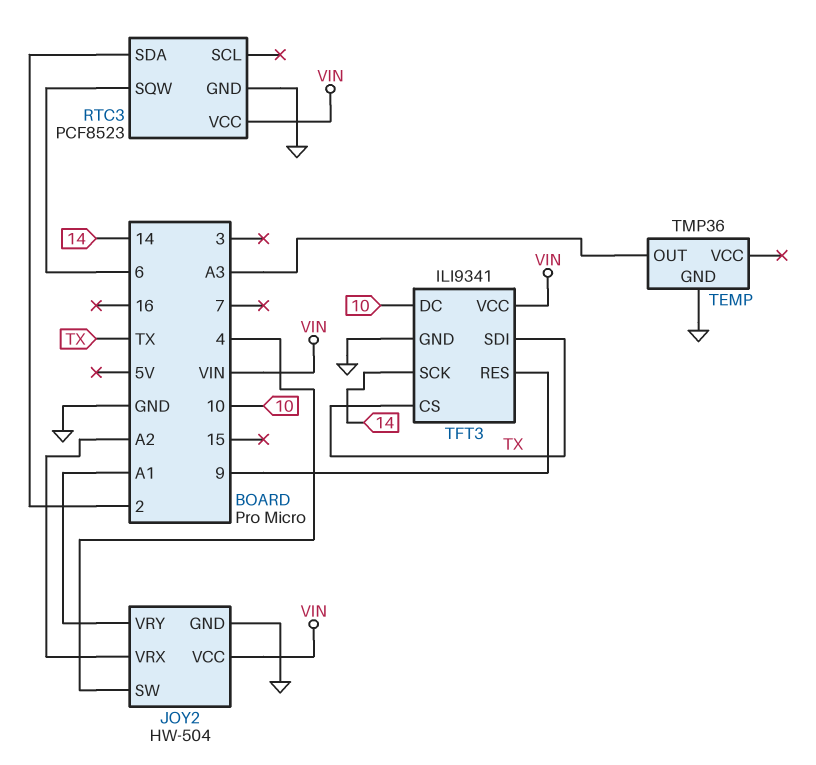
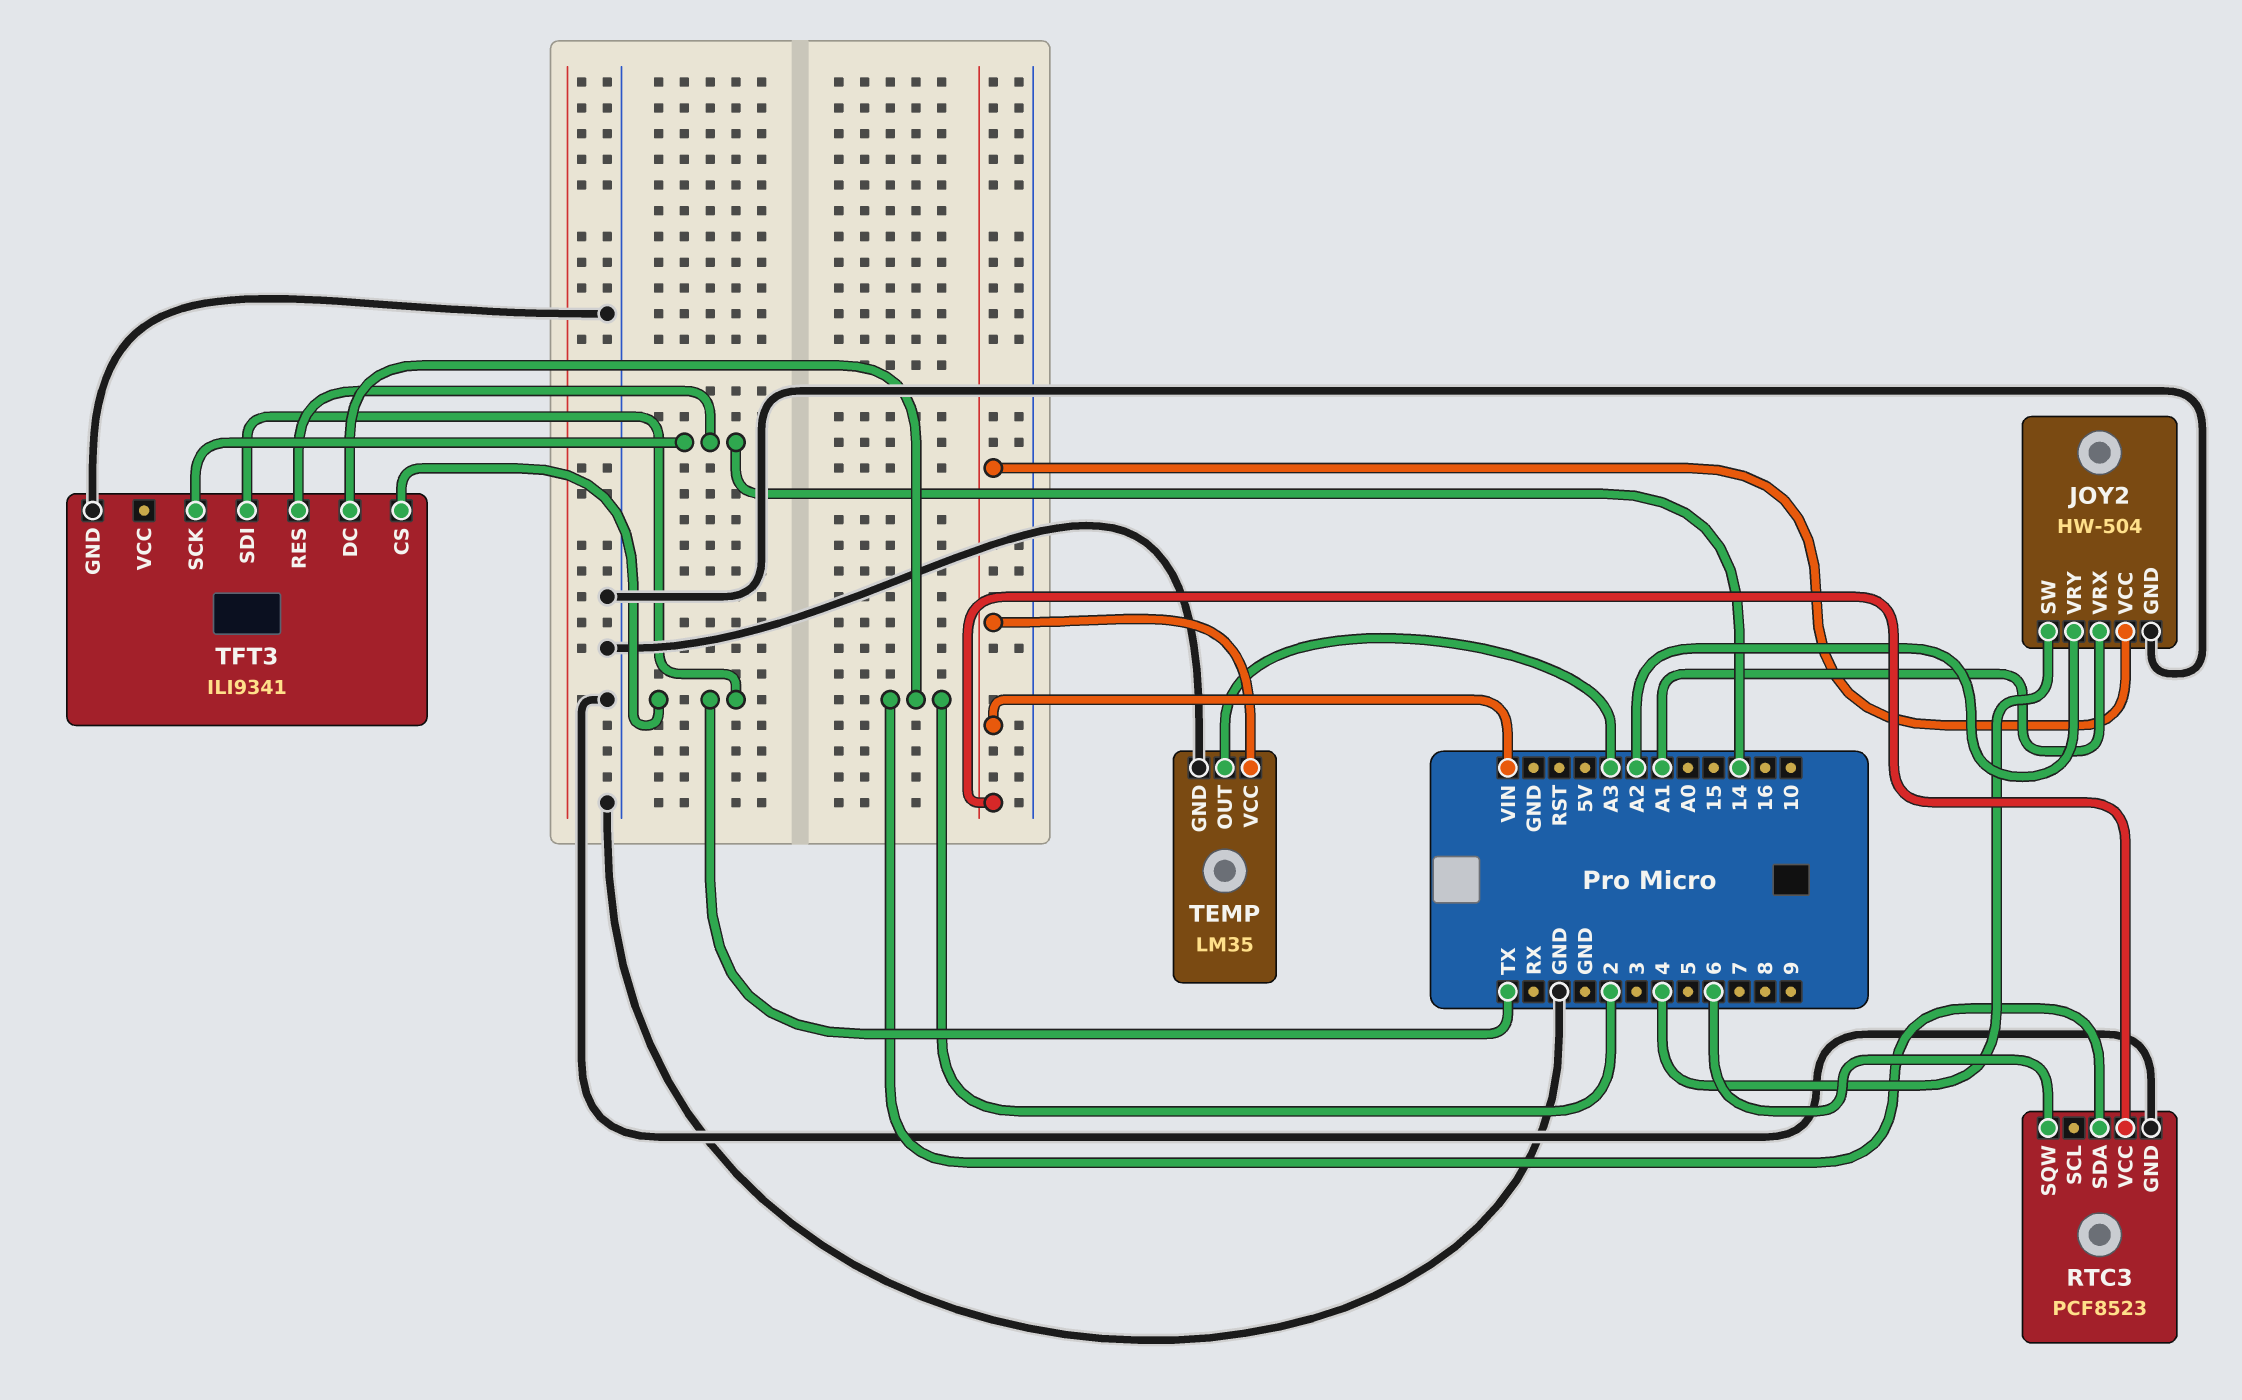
JOY2 pin VRX: A2 -> A1
JOY2 pin VRY: A1 -> A2
TEMP: TMP36 -> LM35
TEMP pin VCC: none -> VIN
TFT3 pin DC: 10 -> 2
TFT3 pin RES: 9 -> 14
TFT3 pin VCC: VIN -> none

